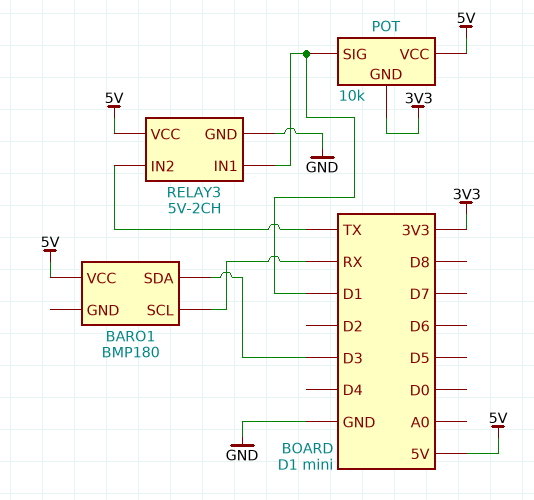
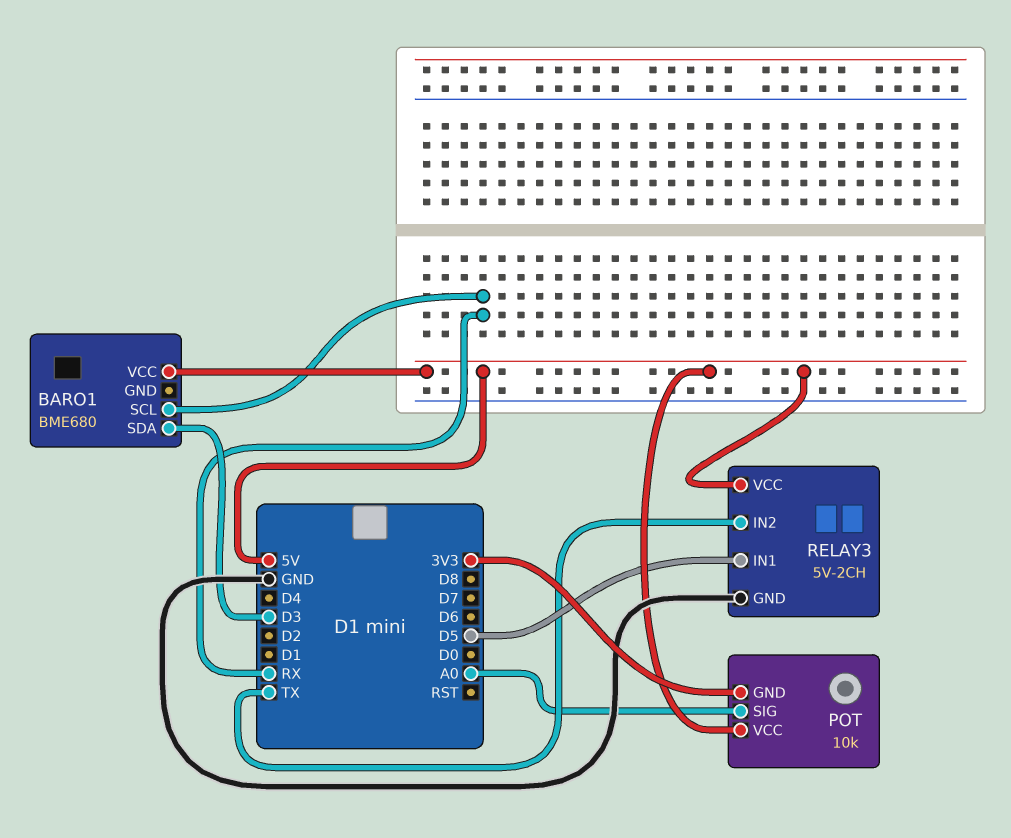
BARO1: BMP180 -> BME680
POT pin SIG: D1 -> A0
RELAY3 pin IN1: D1 -> D5

